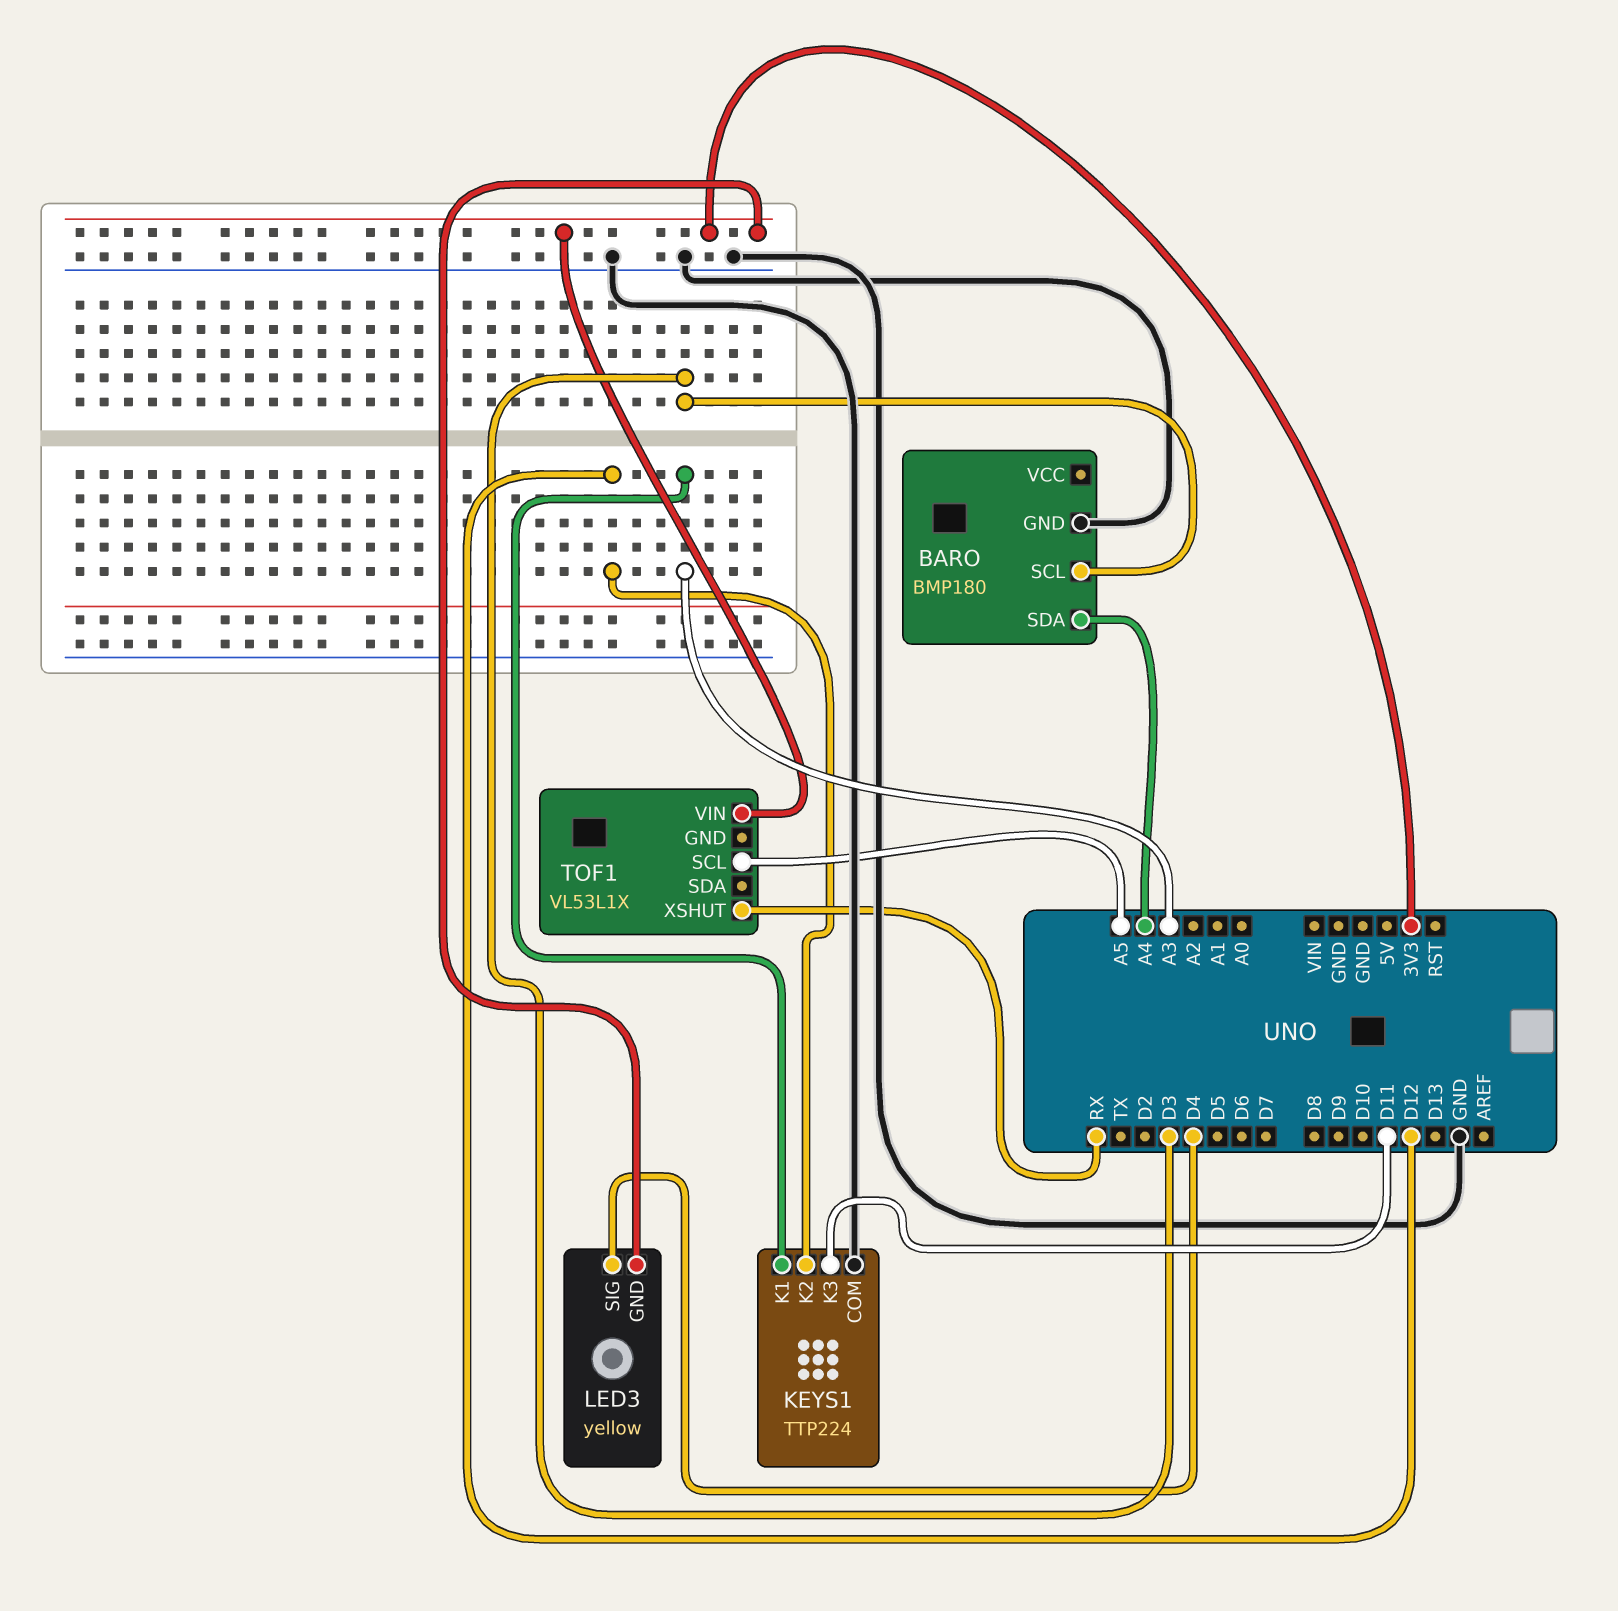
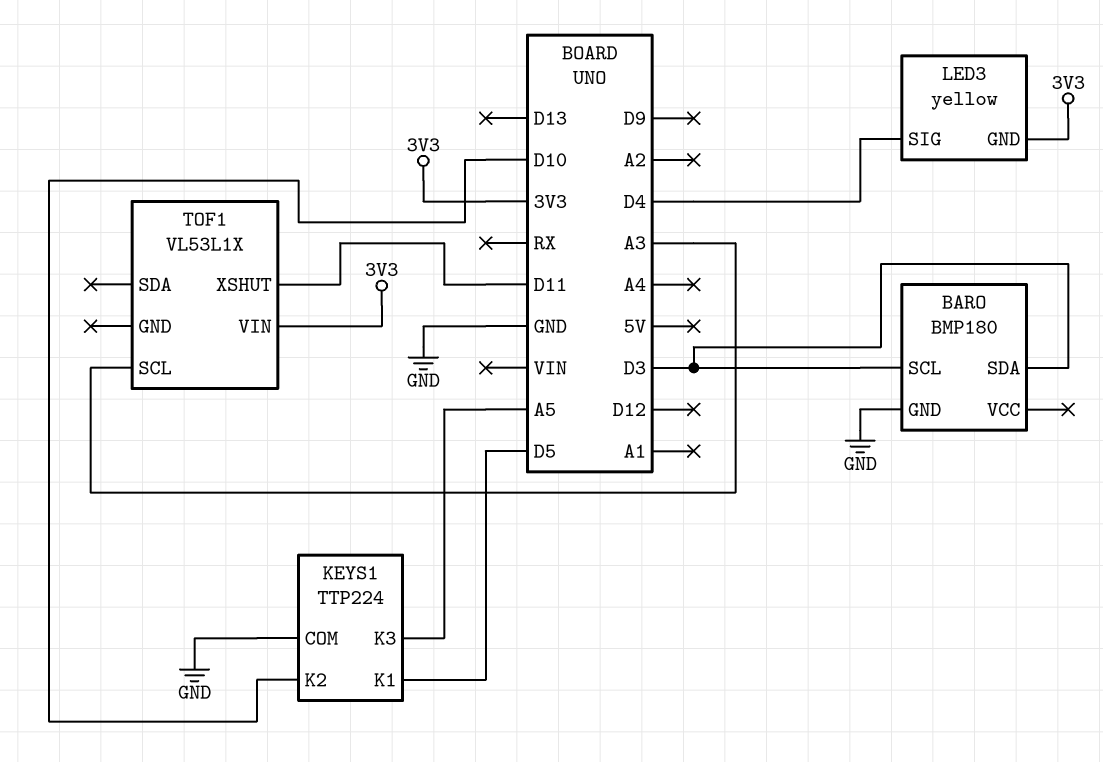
BARO pin SDA: A4 -> D3
KEYS1 pin K1: A3 -> D5
KEYS1 pin K2: D12 -> D10
KEYS1 pin K3: D11 -> A5
TOF1 pin SCL: A5 -> A3
TOF1 pin XSHUT: RX -> D11

